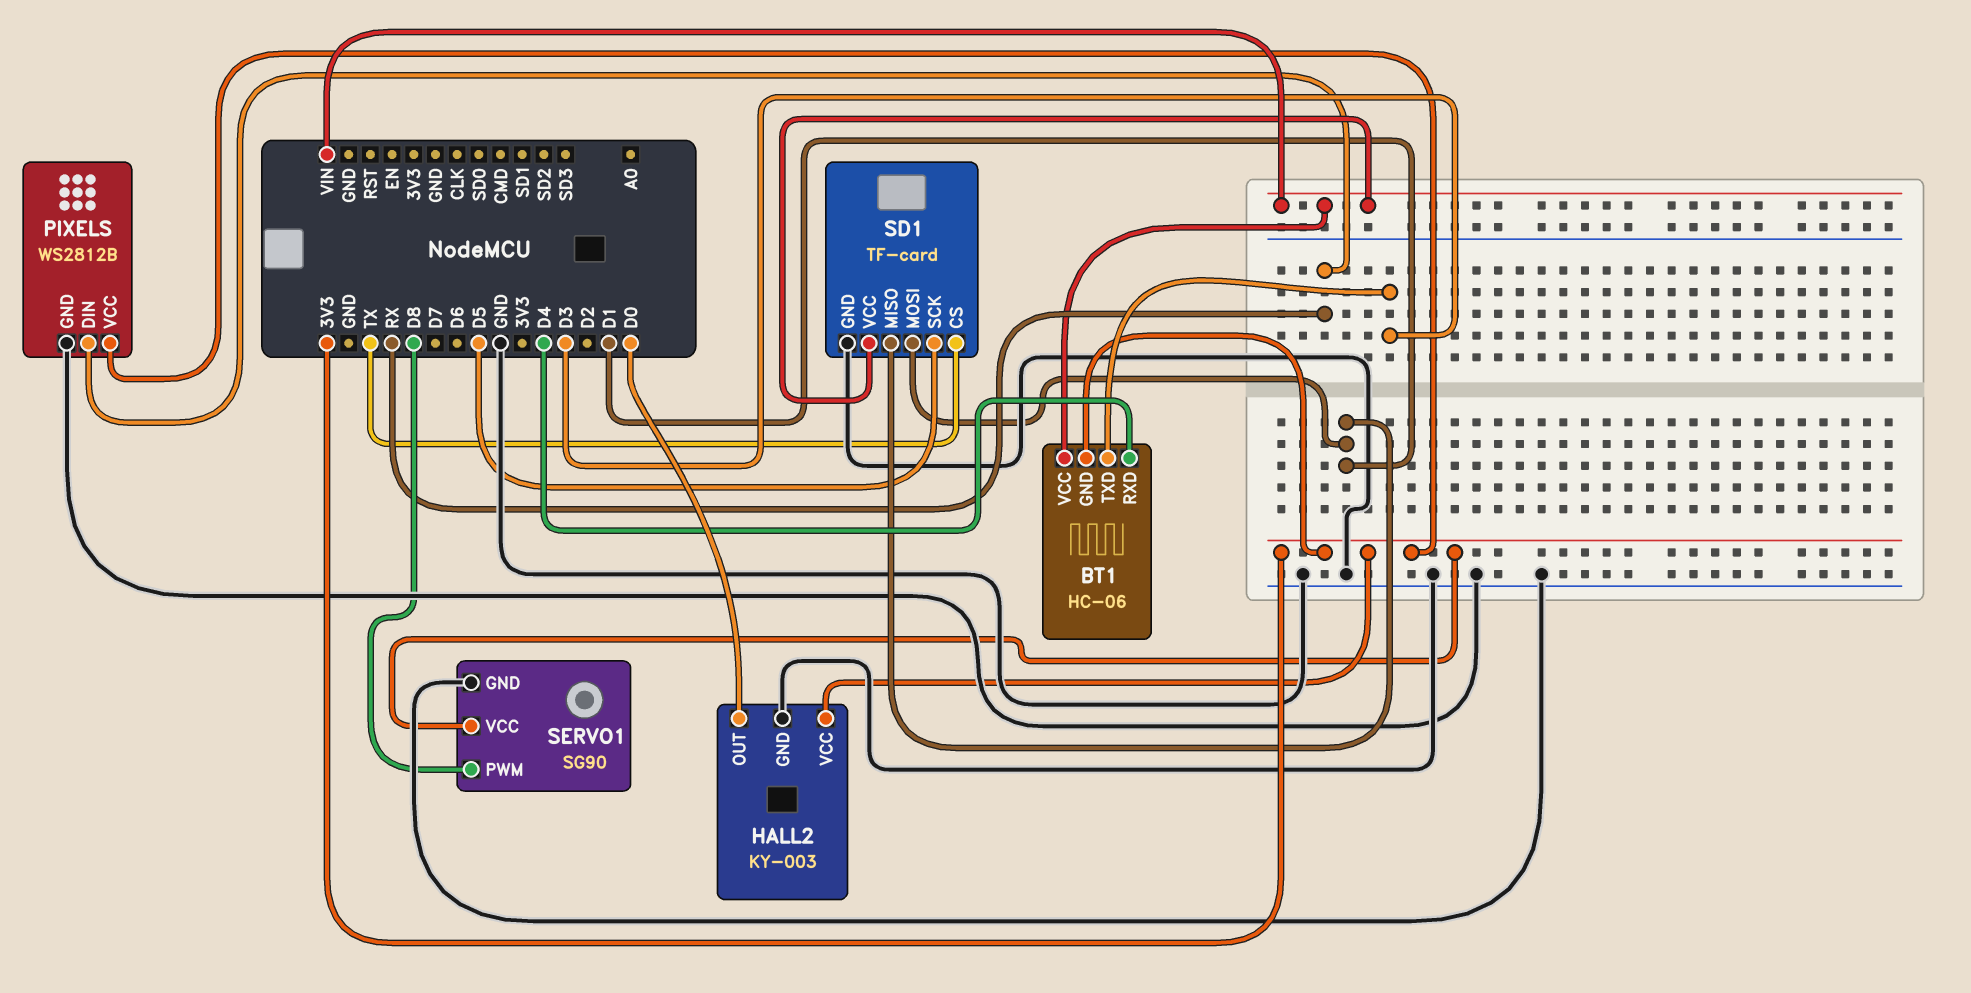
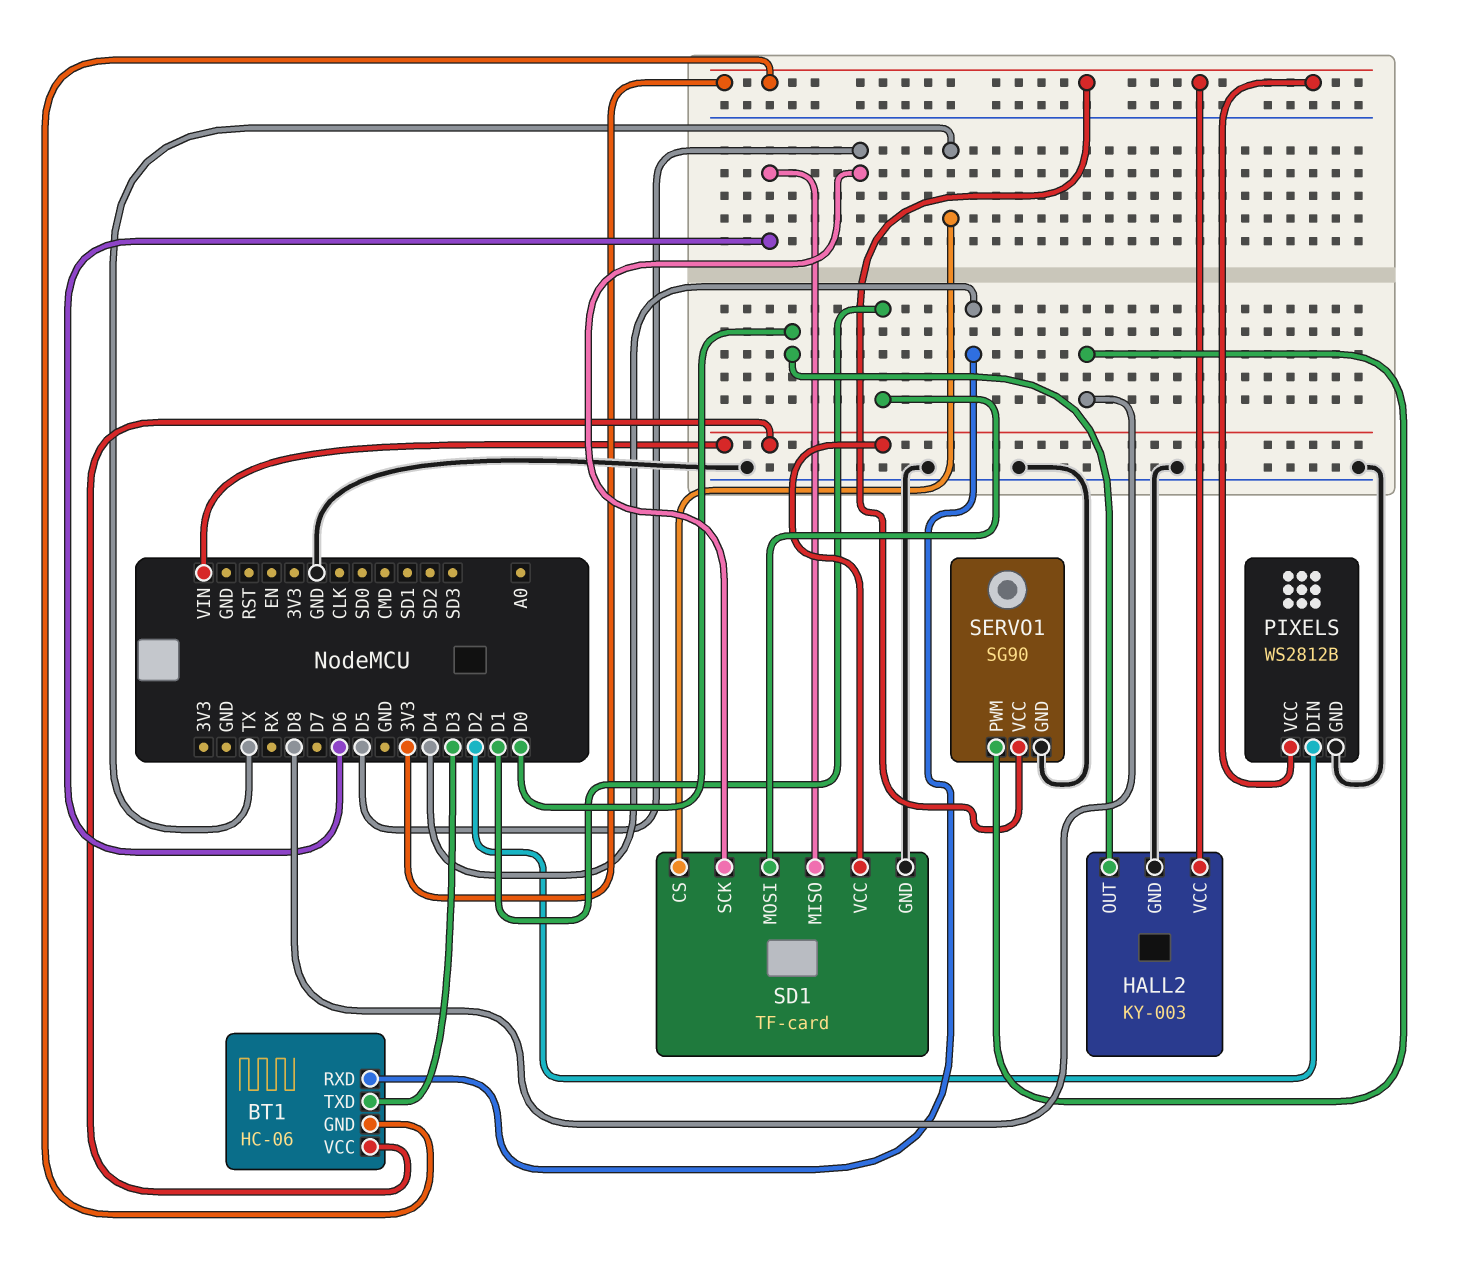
PIXELS pin DIN: RX -> D2
SD1 pin MISO: D1 -> D6

